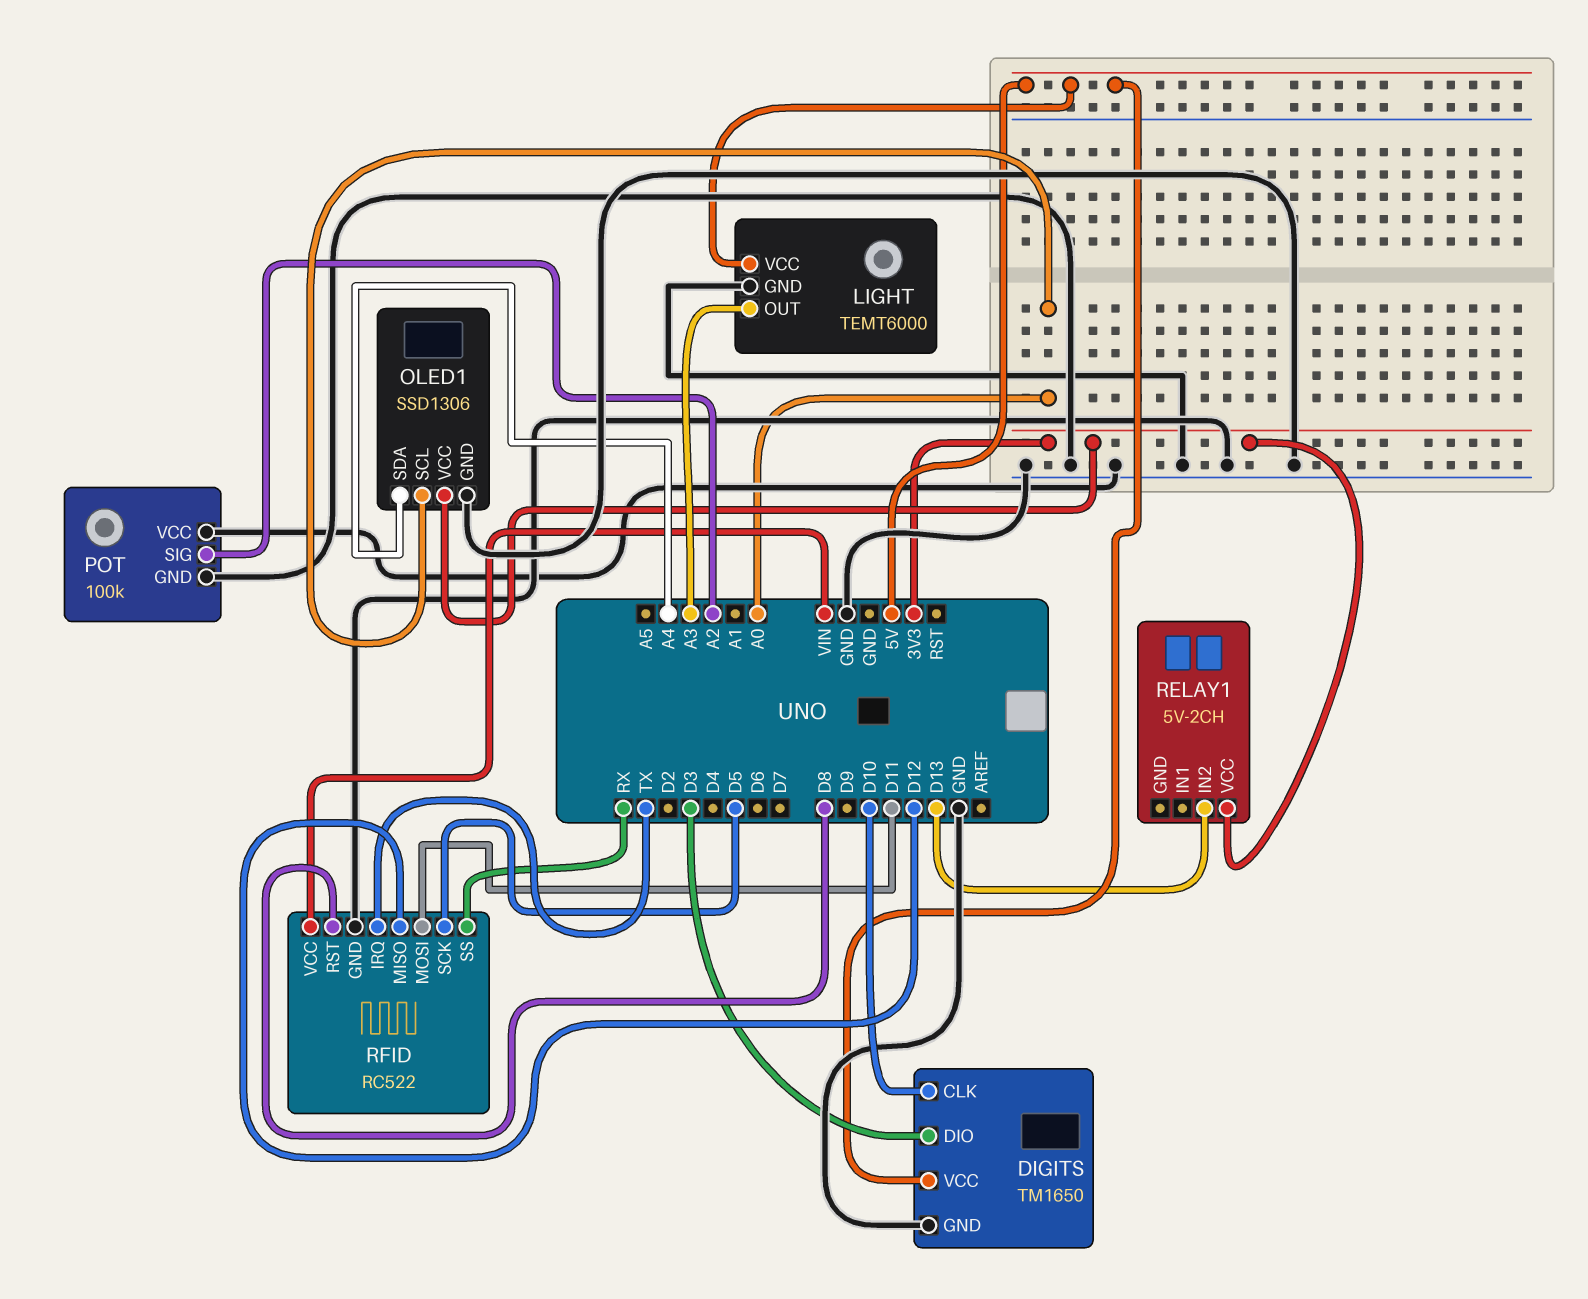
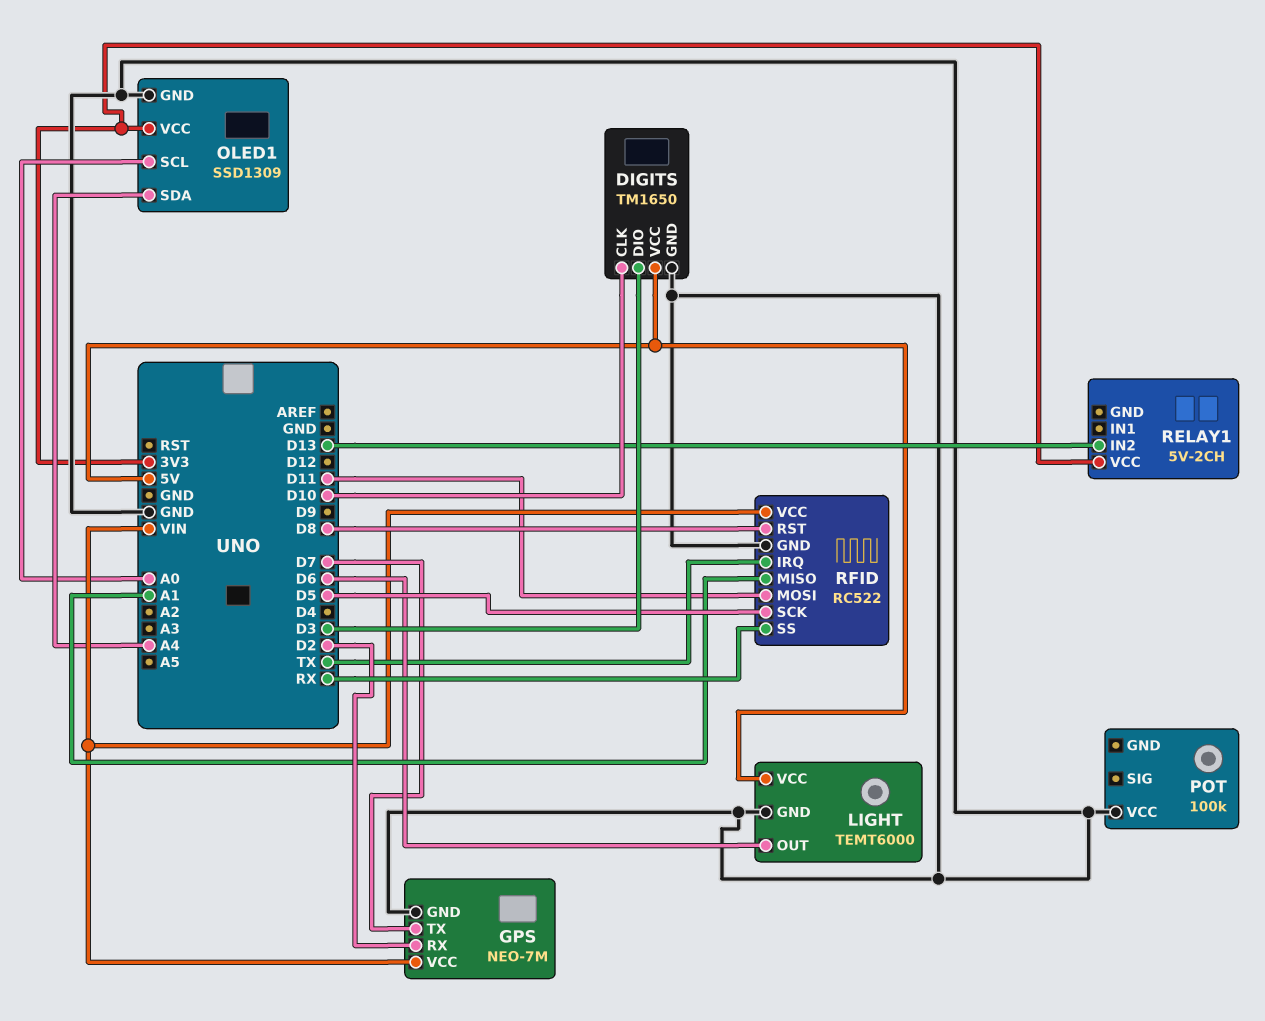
GPS: none -> NEO-7M
GPS pin GND: none -> GND
GPS pin RX: none -> D2
GPS pin TX: none -> D7
GPS pin VCC: none -> VIN
LIGHT pin OUT: A3 -> D6
OLED1: SSD1306 -> SSD1309
POT pin GND: GND -> none
POT pin SIG: A2 -> none
RFID pin MISO: D12 -> A1

